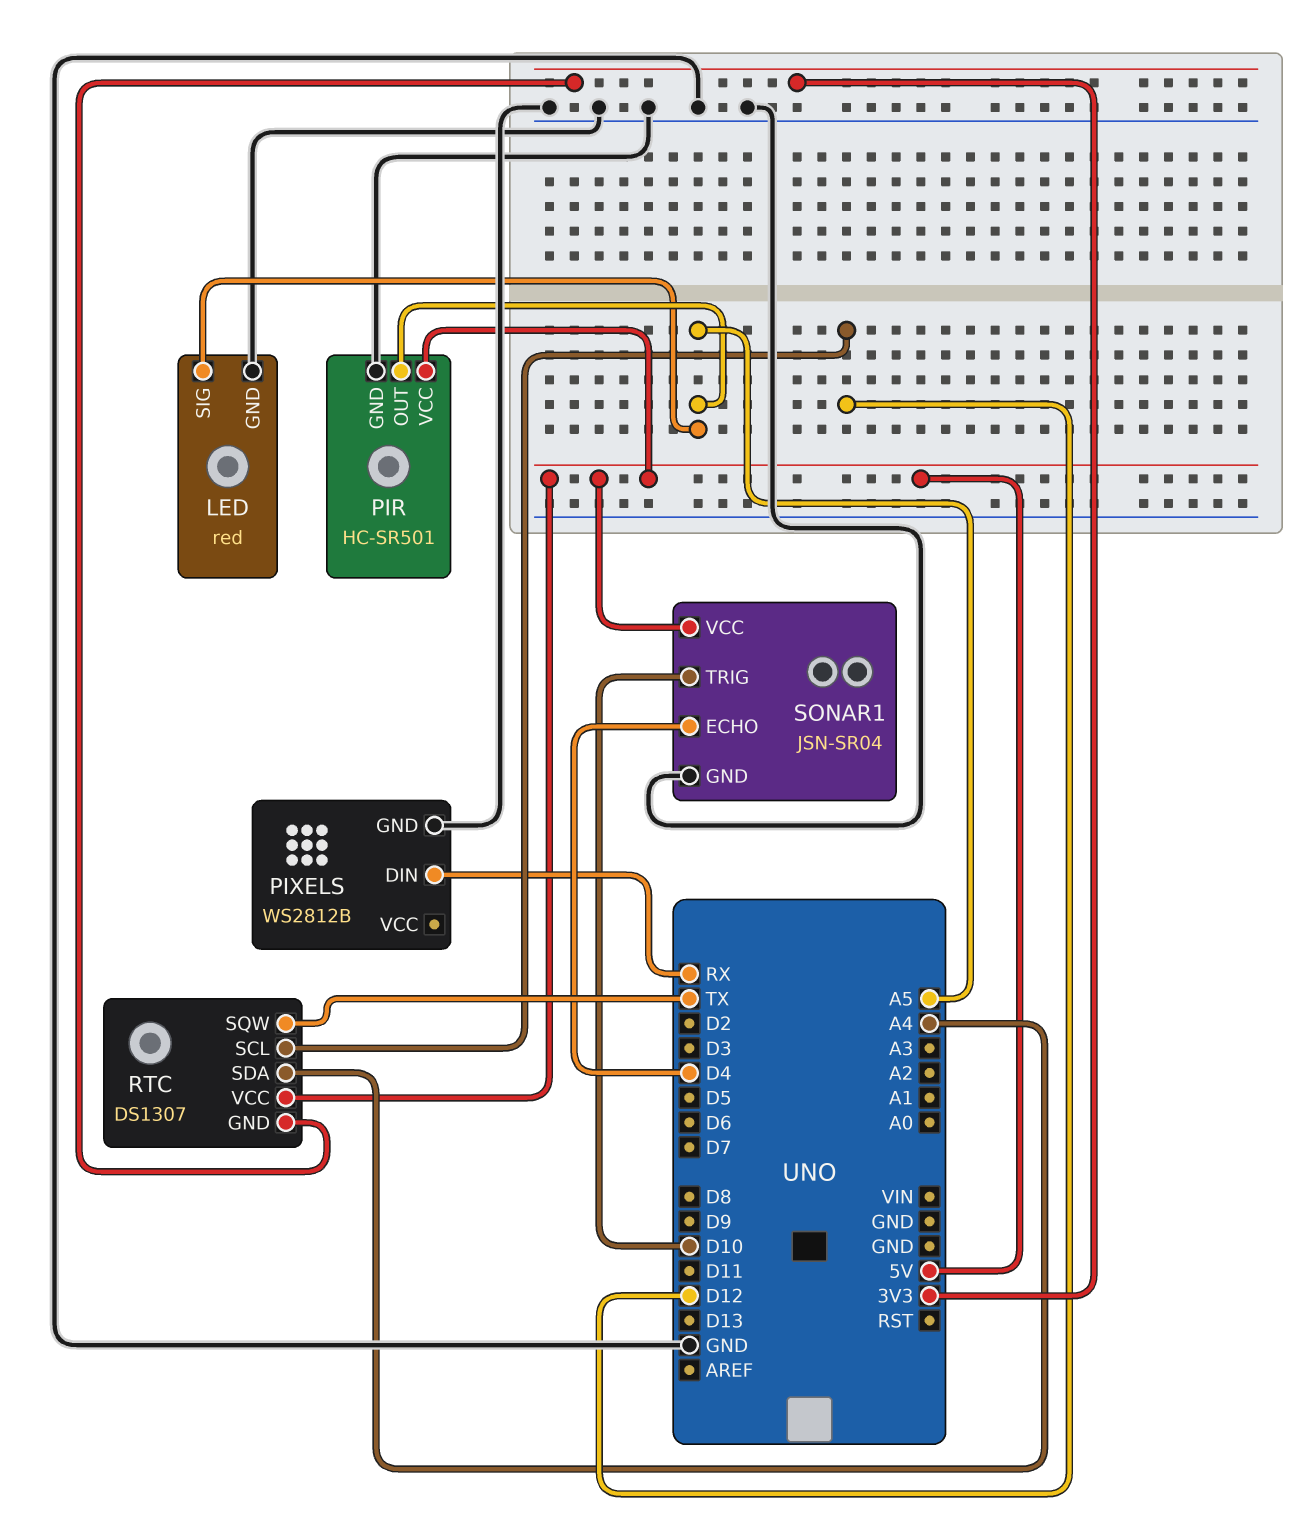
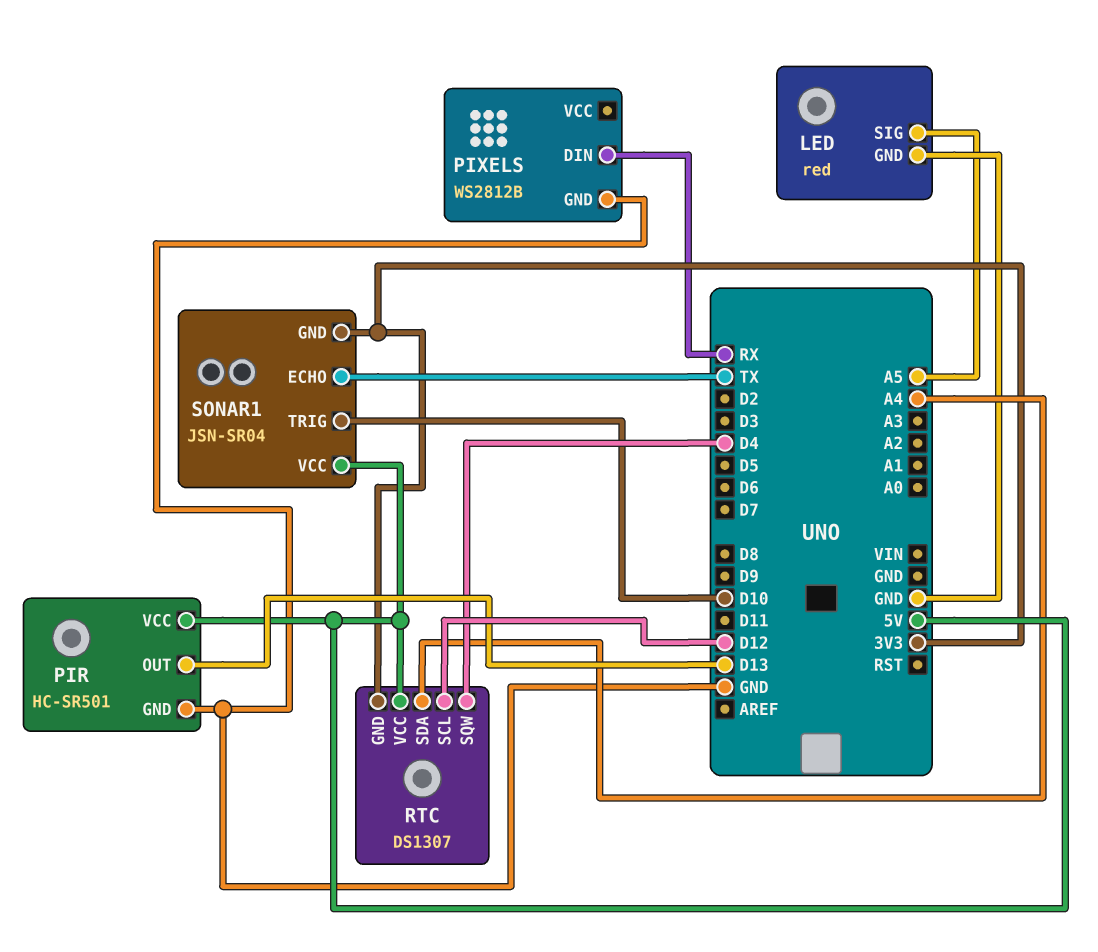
PIR pin OUT: A5 -> D13
RTC pin SQW: TX -> D4
SONAR1 pin ECHO: D4 -> TX
SONAR1 pin GND: GND -> 3V3

